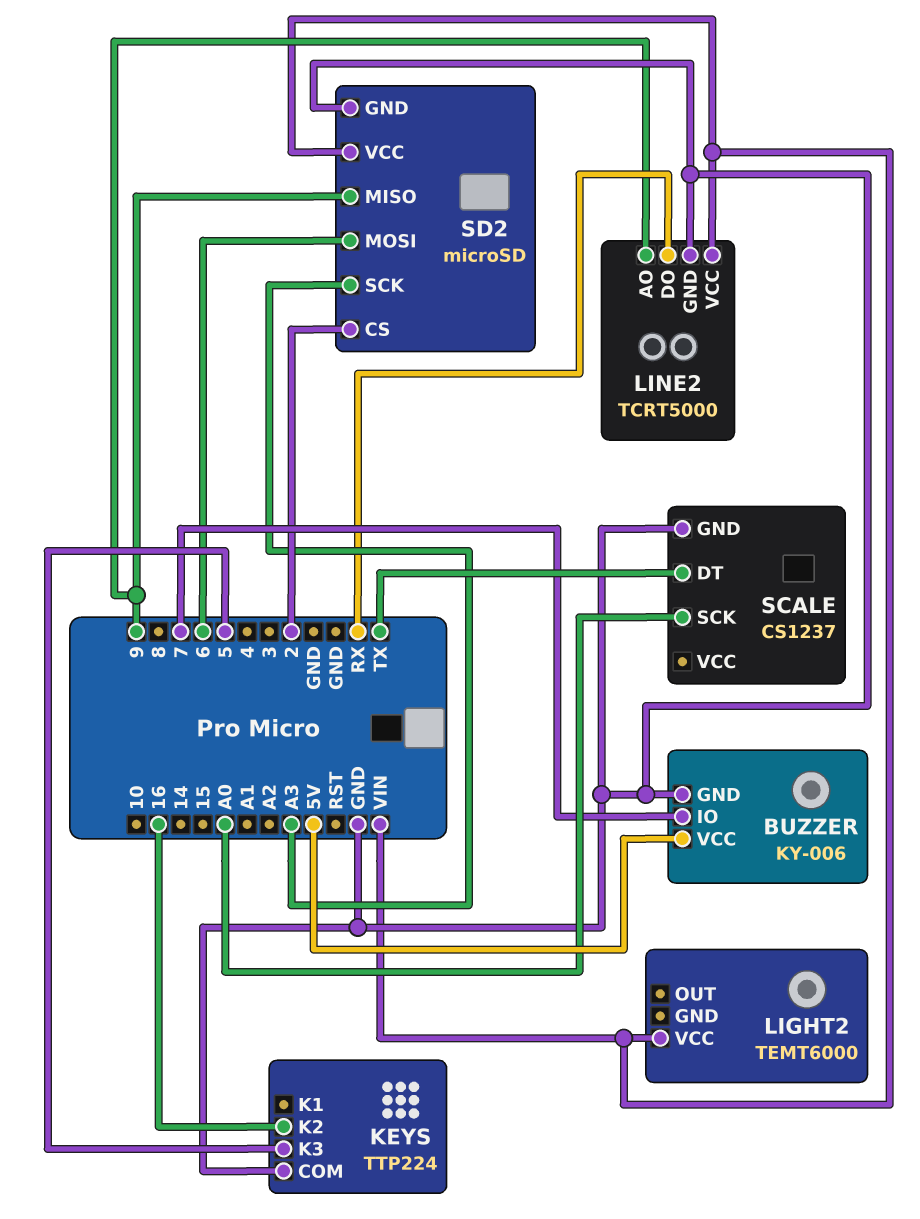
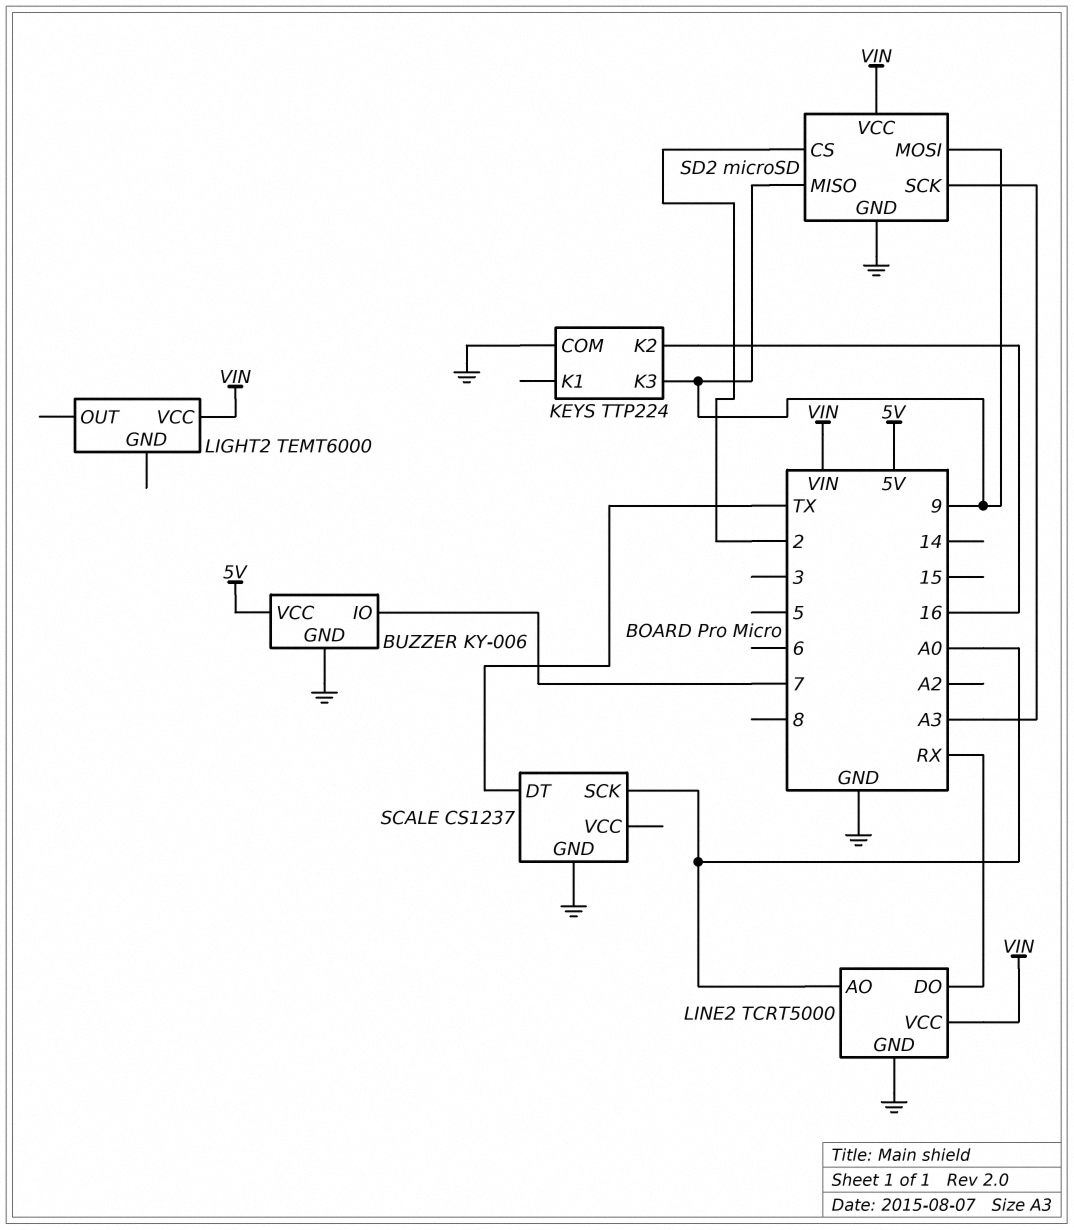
KEYS pin K3: 5 -> 9
LINE2 pin AO: 9 -> A0
SD2 pin MOSI: 6 -> 9

